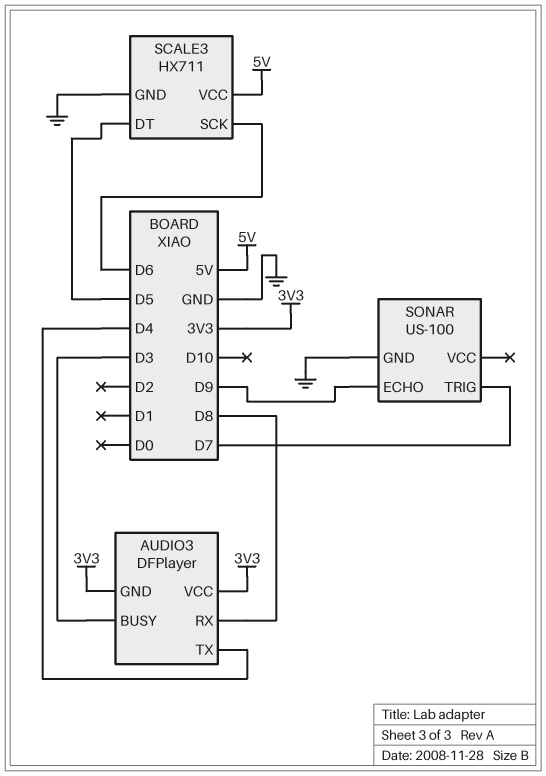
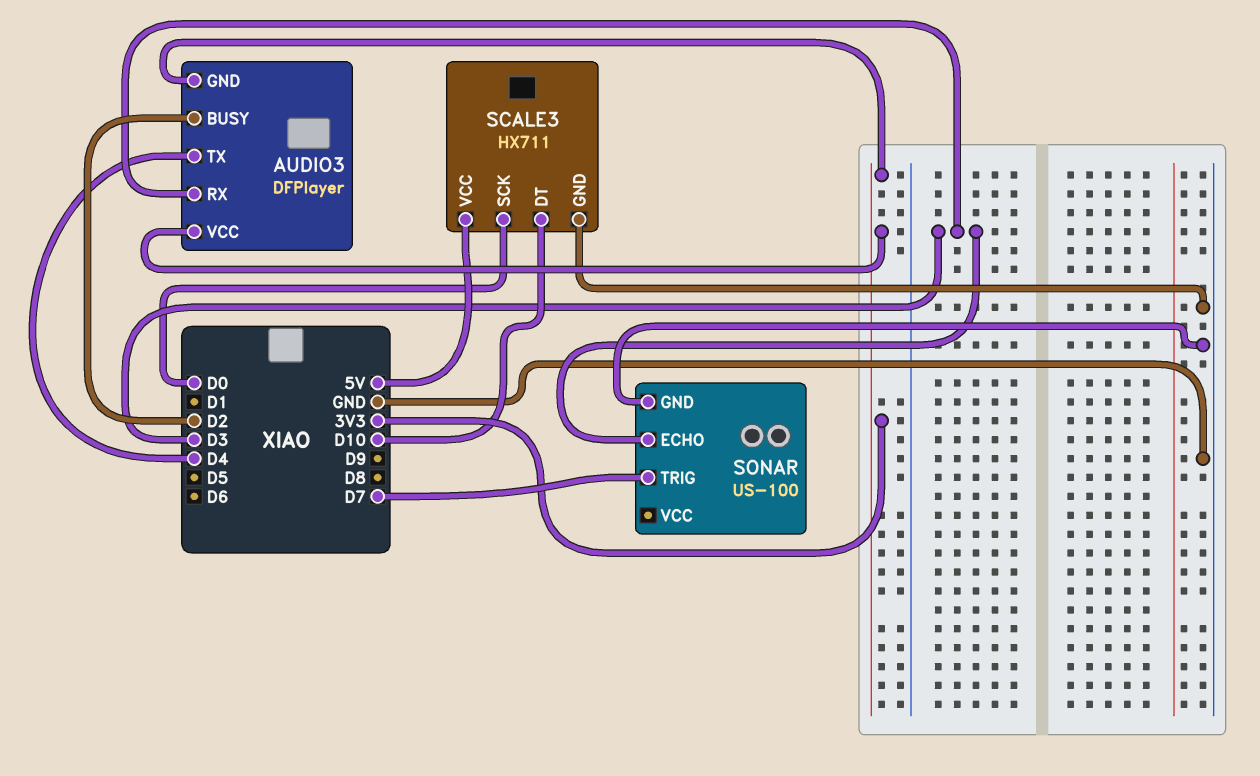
AUDIO3 pin BUSY: D3 -> D2
AUDIO3 pin RX: D8 -> D3
SCALE3 pin DT: D5 -> D10
SCALE3 pin SCK: D6 -> D0
SONAR pin ECHO: D9 -> D3

